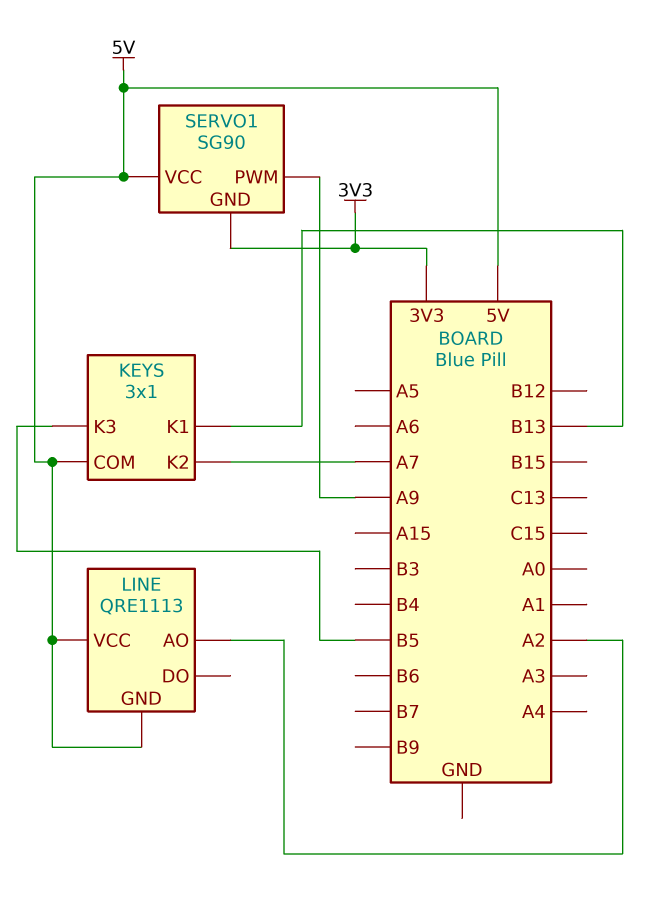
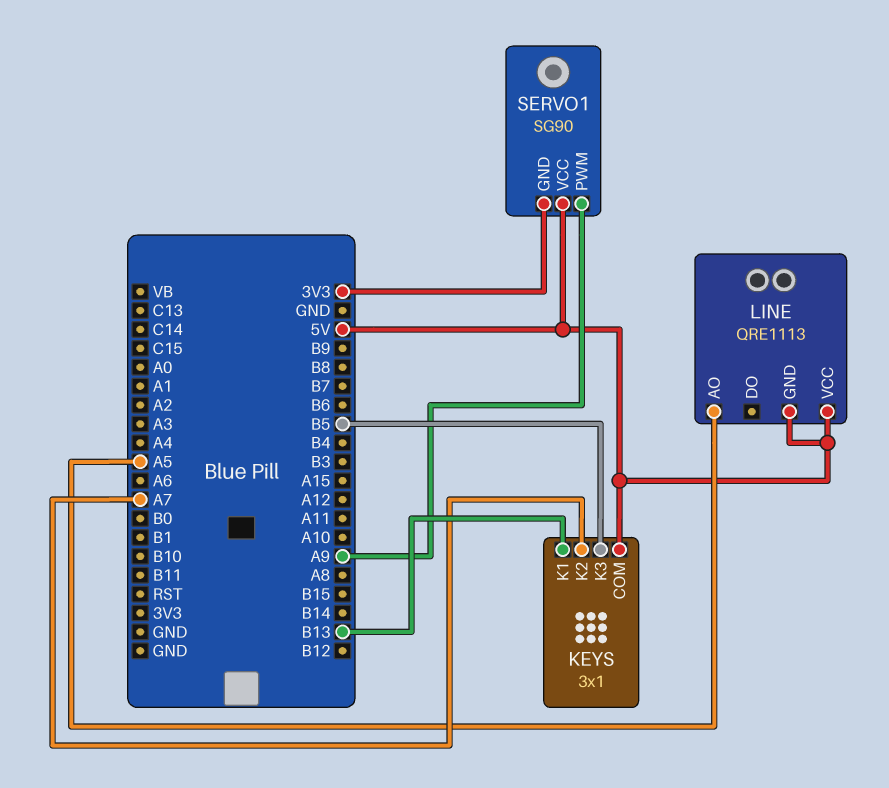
LINE pin AO: A2 -> A5

